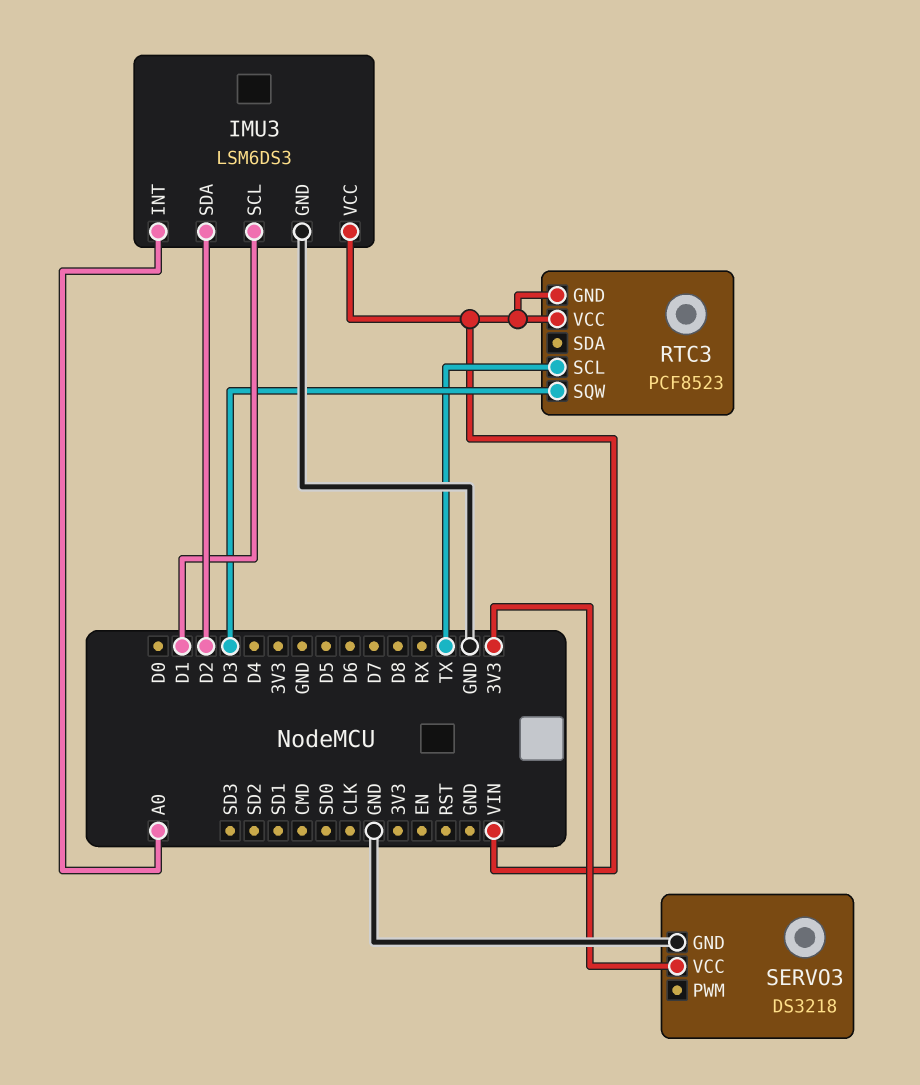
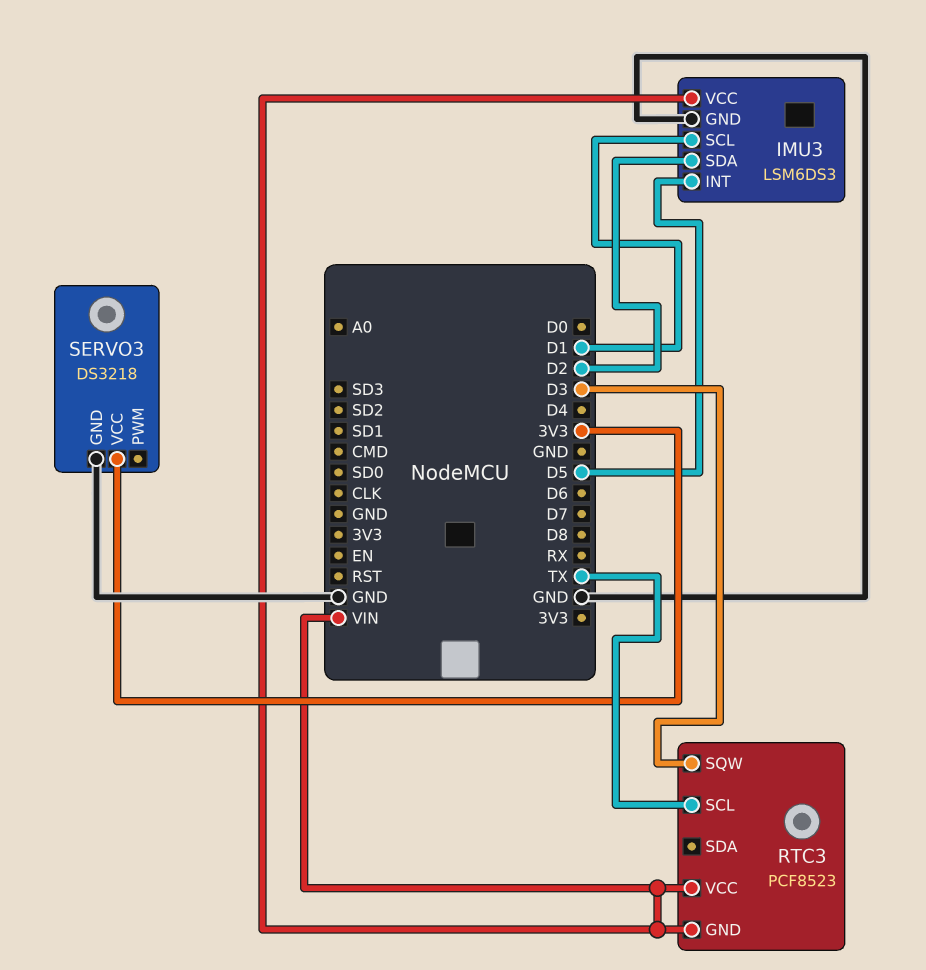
IMU3 pin INT: A0 -> D5

